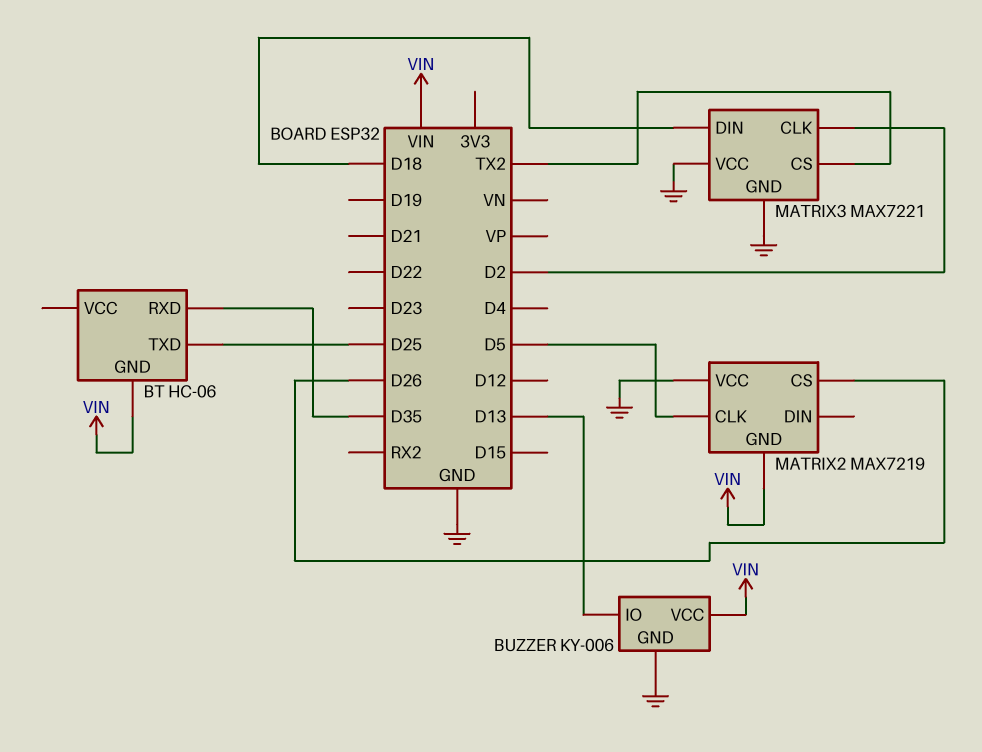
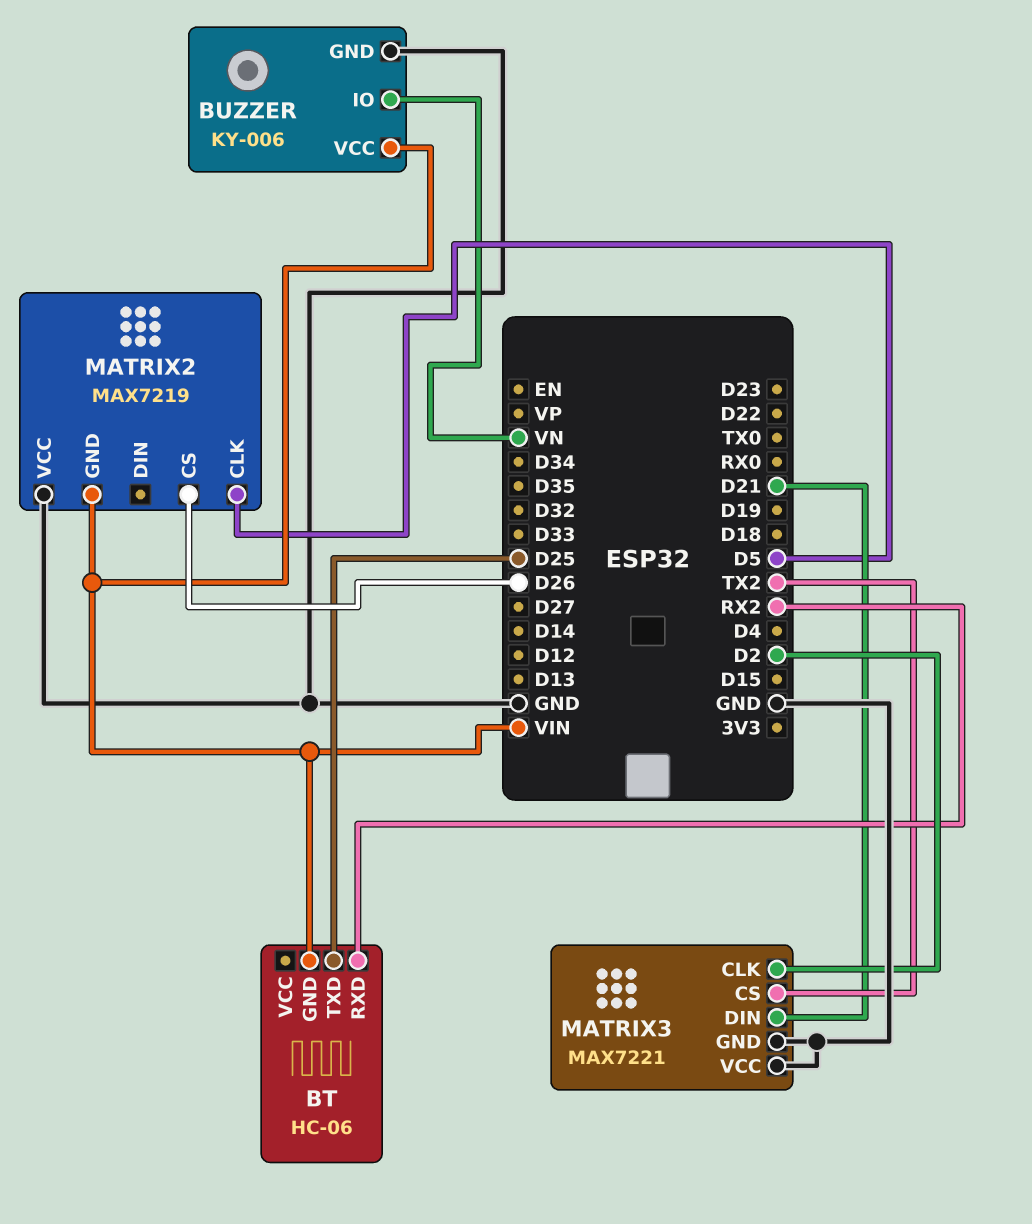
BT pin RXD: D35 -> RX2
BUZZER pin IO: D13 -> VN
MATRIX3 pin DIN: D18 -> D21

